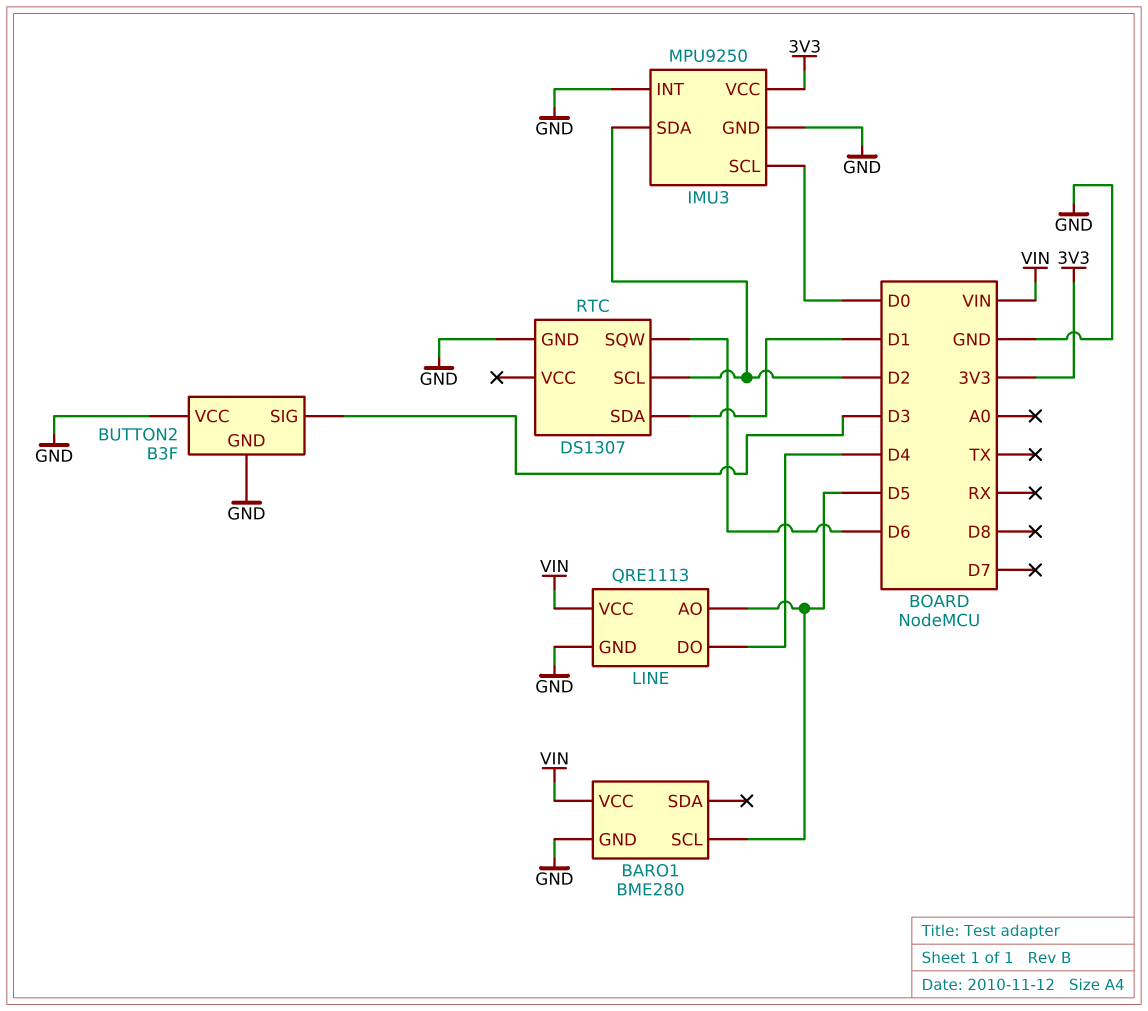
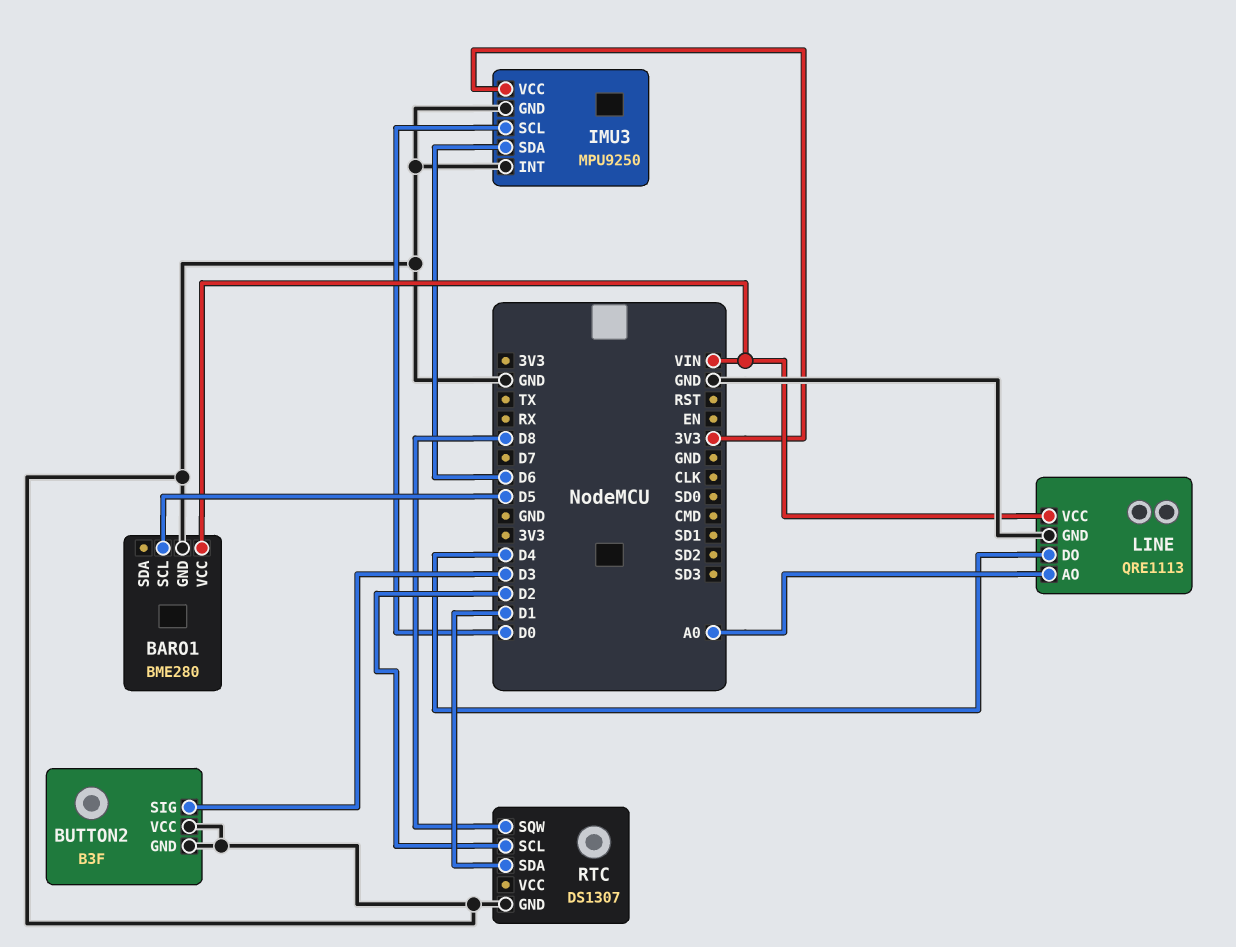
IMU3 pin SDA: D2 -> D6
LINE pin AO: D5 -> A0
RTC pin SQW: D6 -> D8

